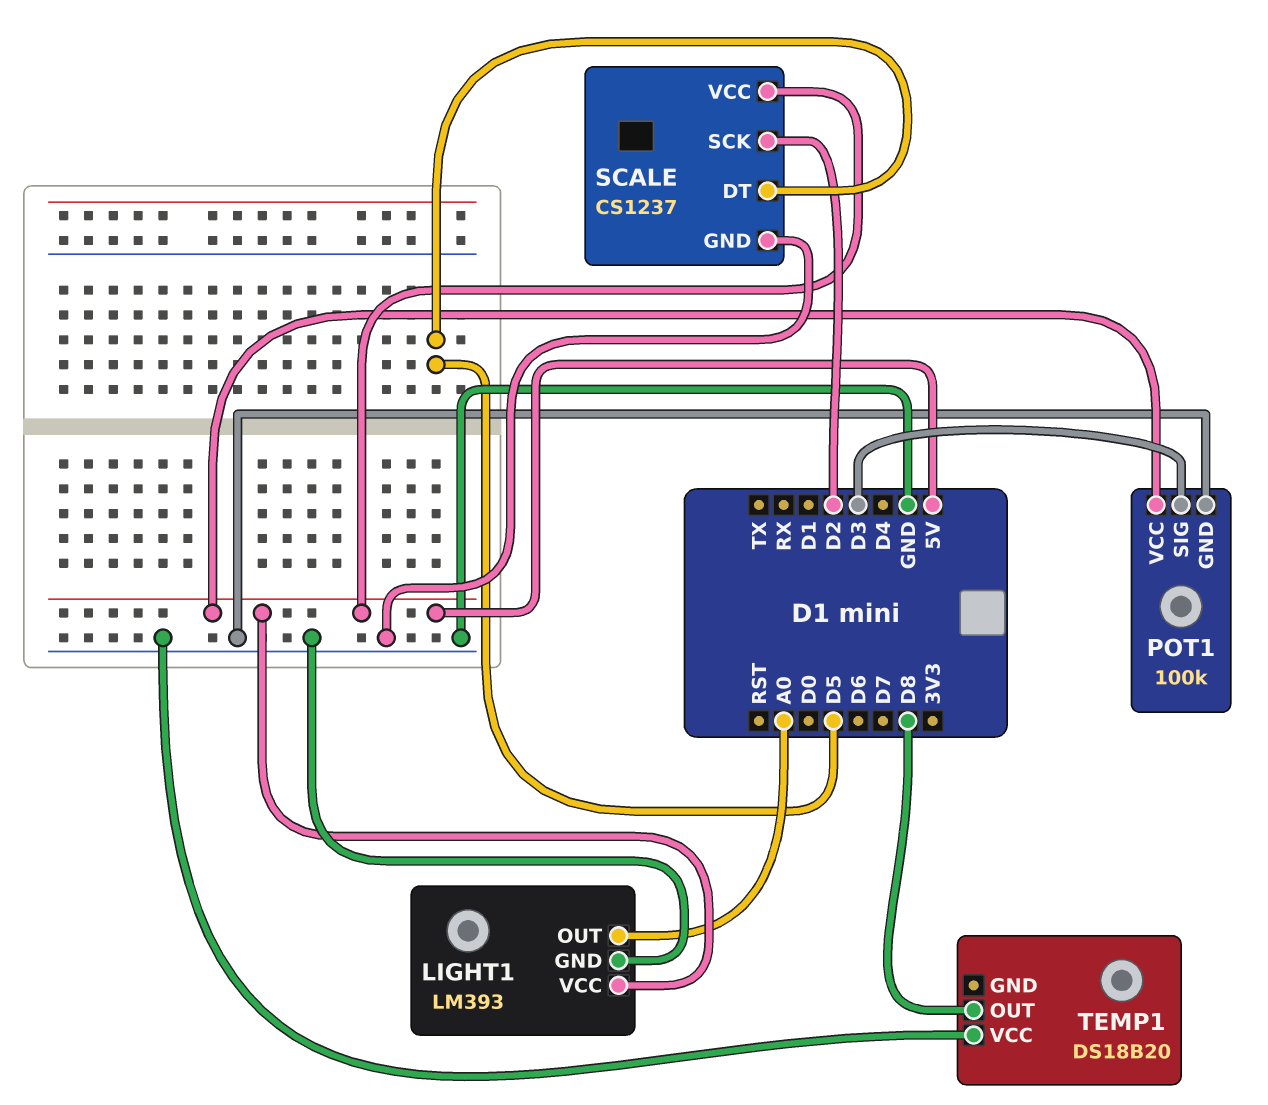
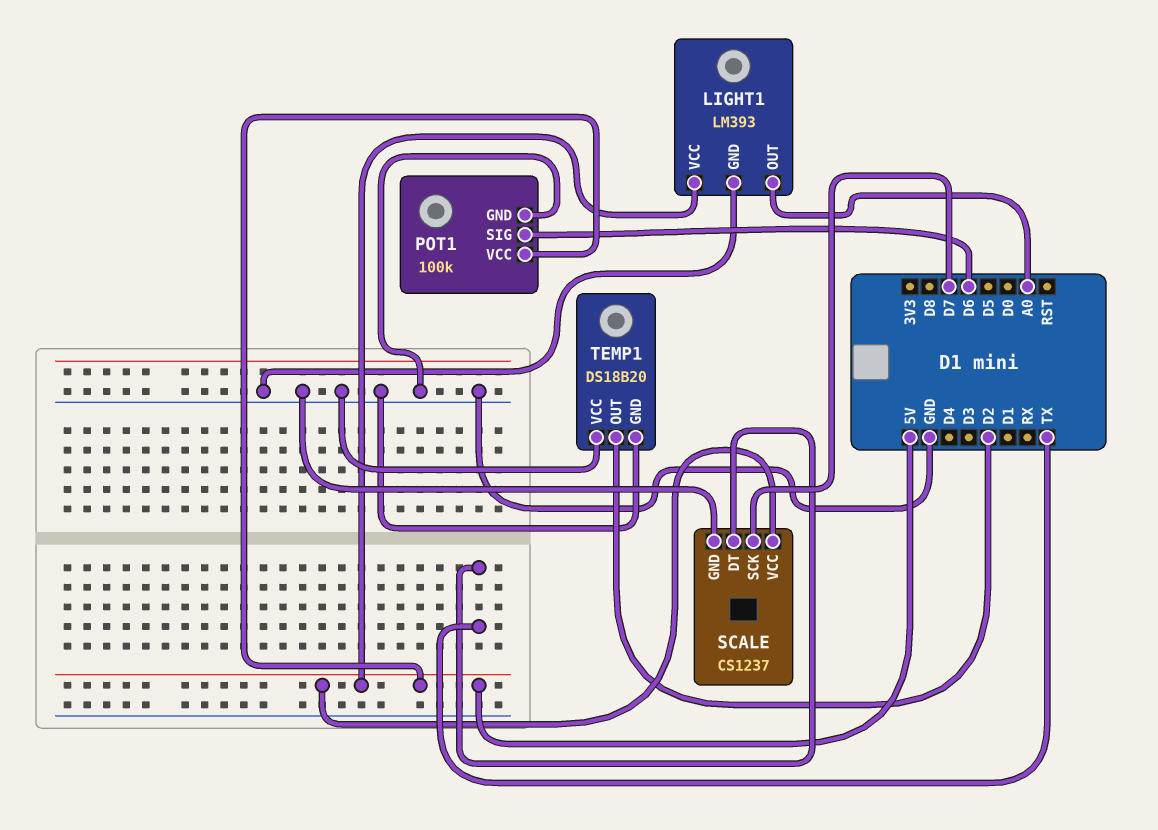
POT1 pin SIG: D3 -> D6
SCALE pin DT: D5 -> TX
SCALE pin SCK: D2 -> D7
TEMP1 pin GND: none -> GND
TEMP1 pin OUT: D8 -> D2

